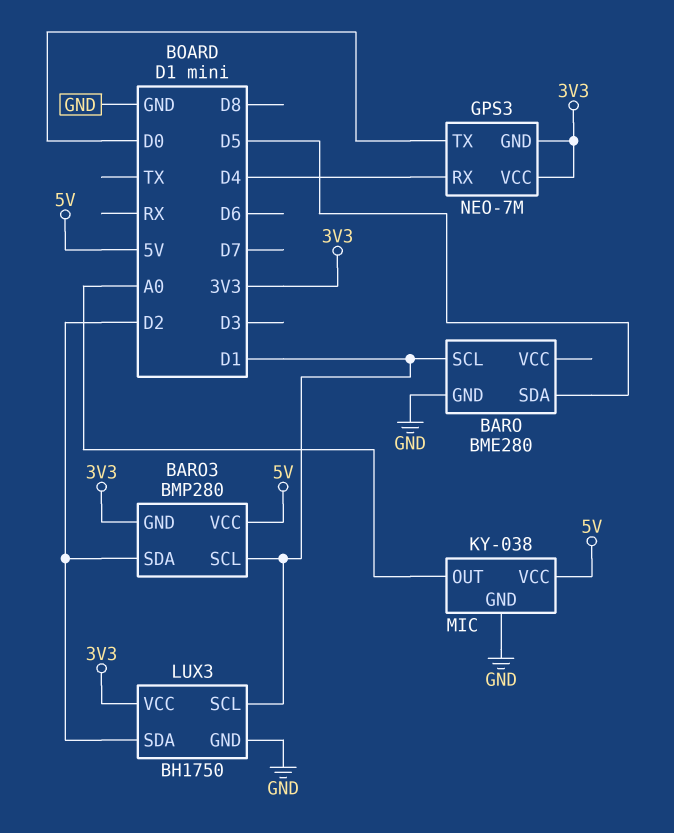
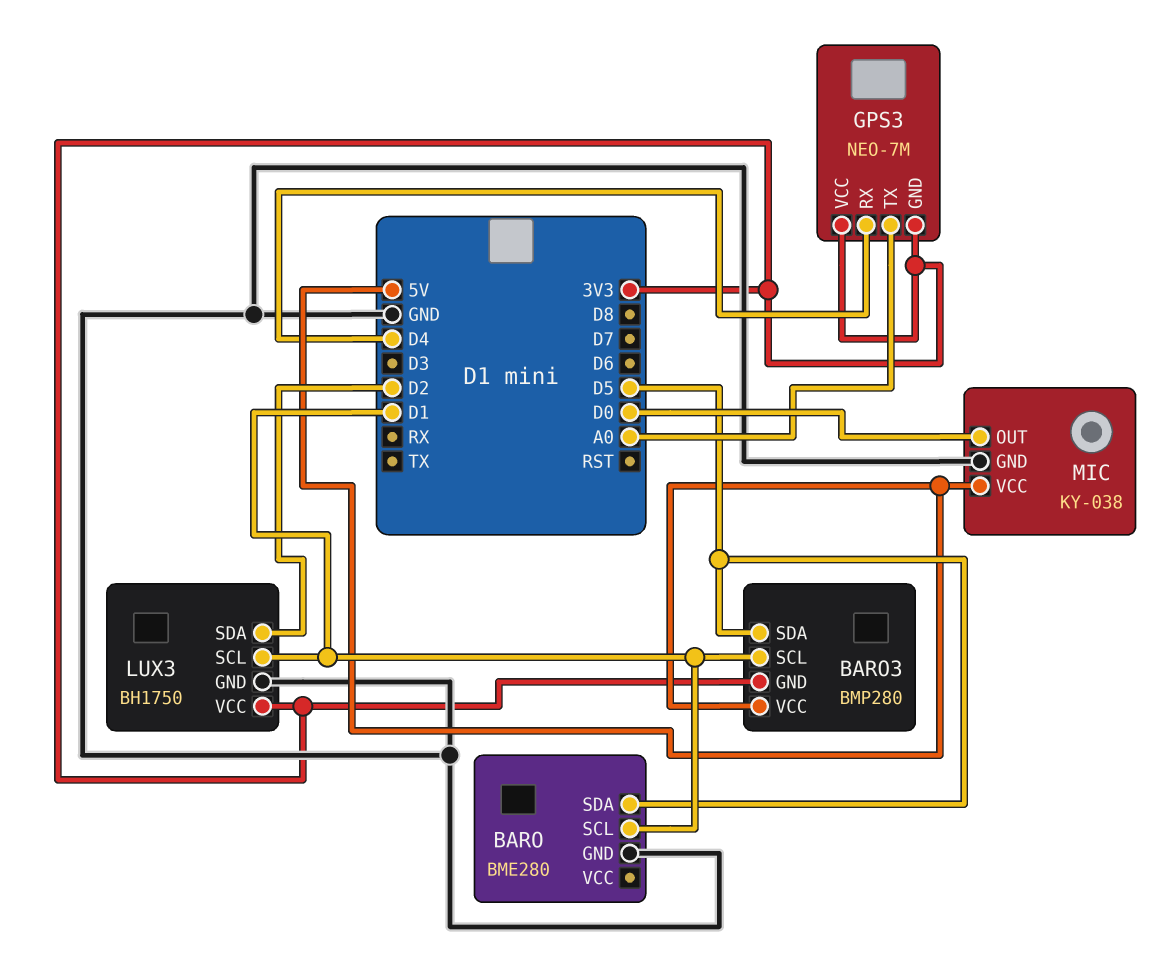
BARO3 pin SDA: D2 -> D5
GPS3 pin TX: D0 -> A0
MIC pin OUT: A0 -> D0

